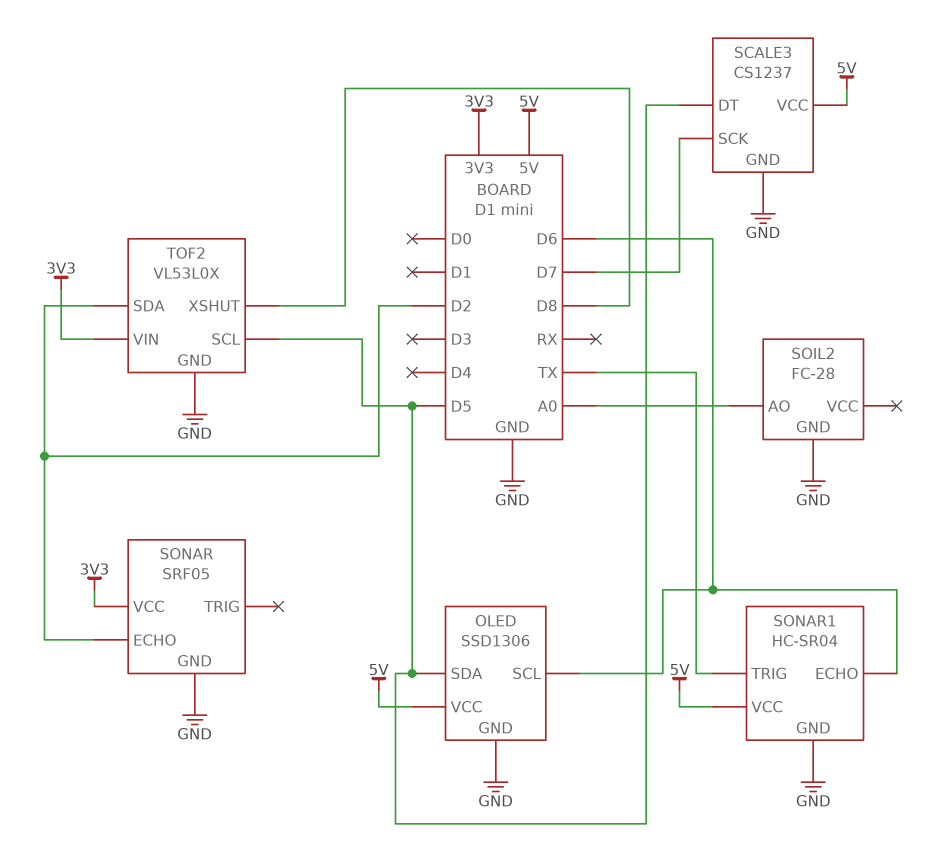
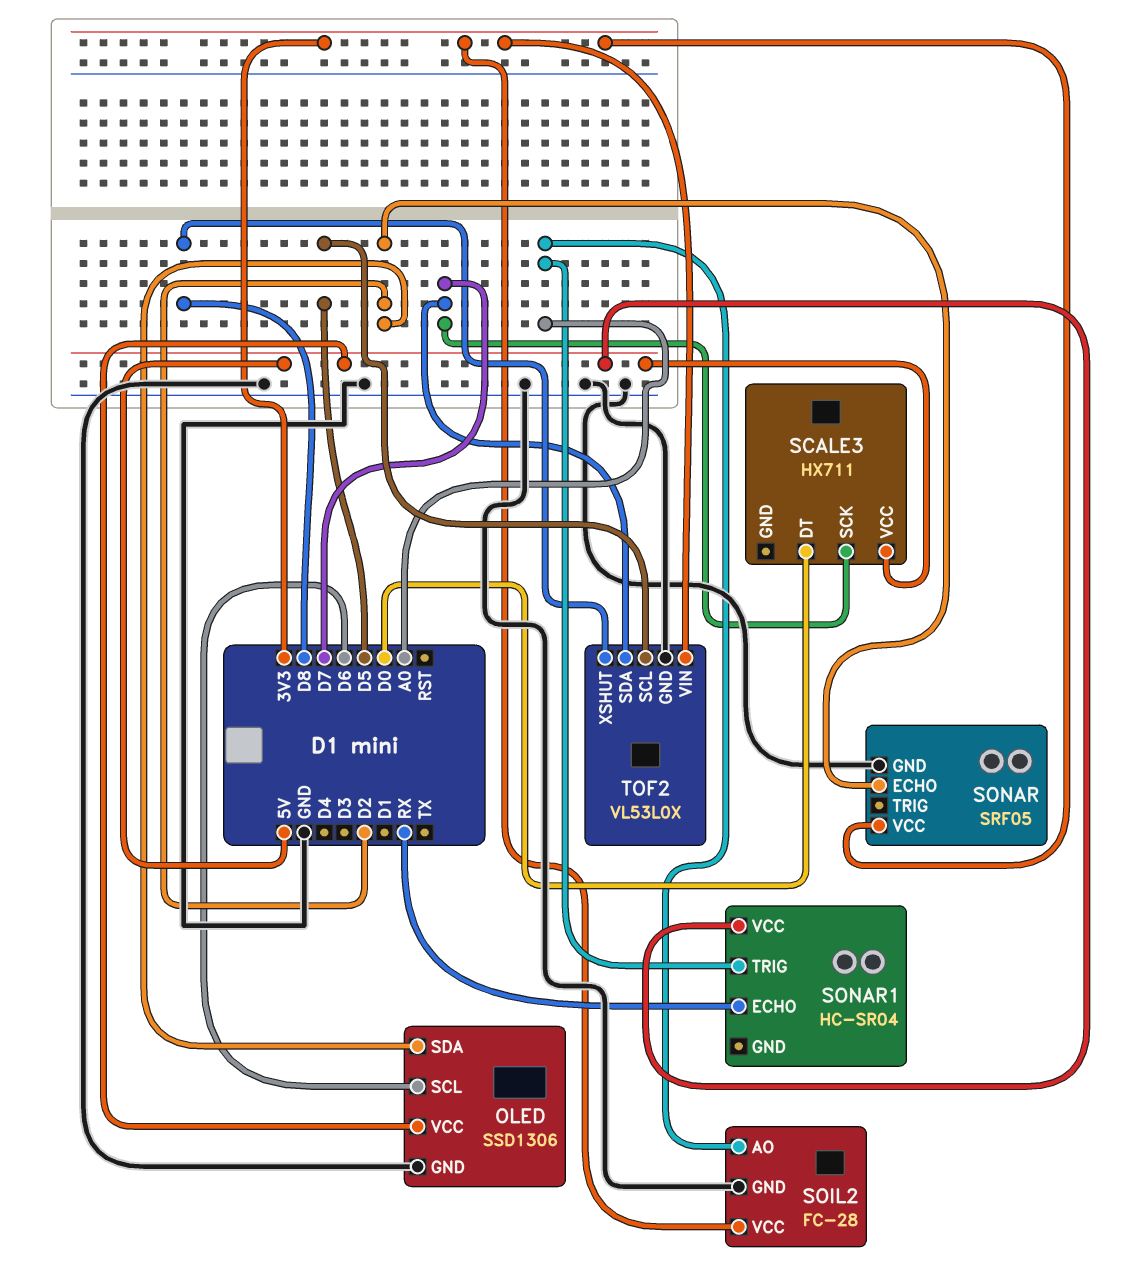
OLED pin SDA: D5 -> D2
SCALE3: CS1237 -> HX711
SCALE3 pin DT: D5 -> D0
SCALE3 pin GND: GND -> none
SOIL2 pin VCC: none -> 3V3
SONAR1 pin ECHO: D6 -> RX
SONAR1 pin GND: GND -> none
SONAR1 pin TRIG: TX -> A0
TOF2 pin SDA: D2 -> D7

